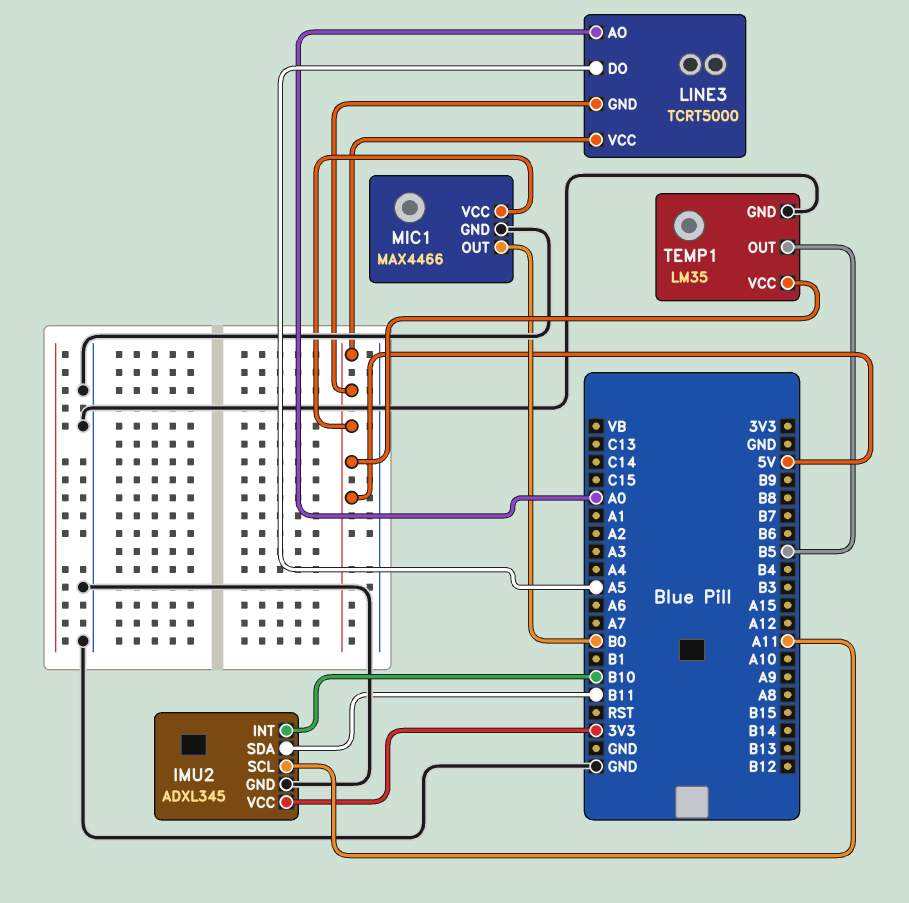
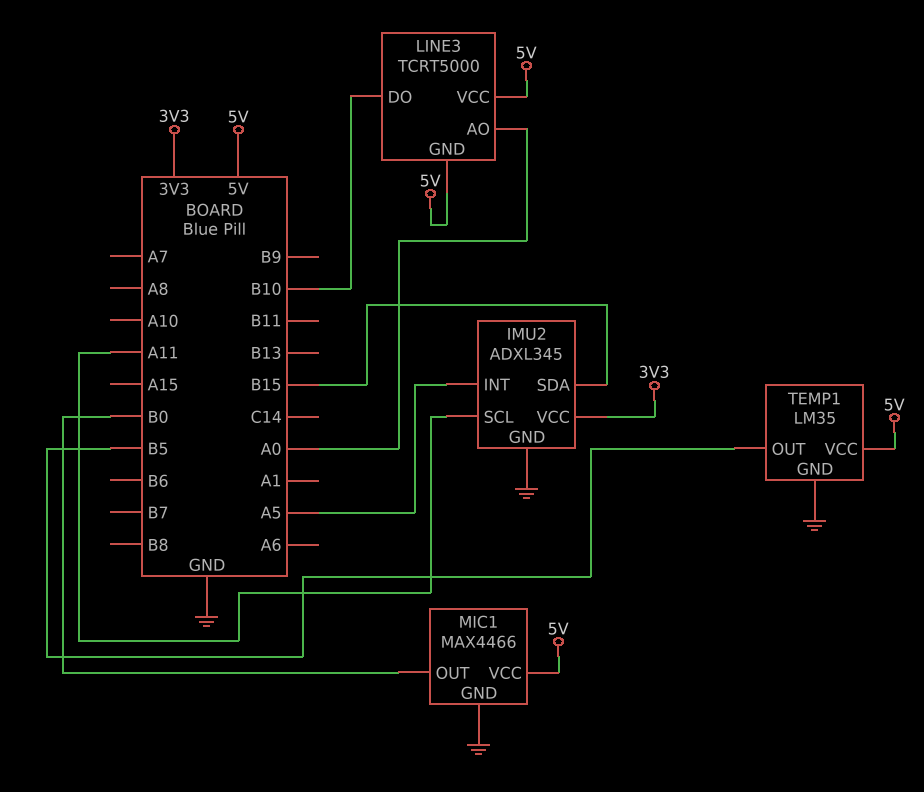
IMU2 pin INT: B10 -> A5
IMU2 pin SDA: B11 -> B15
LINE3 pin DO: A5 -> B10

